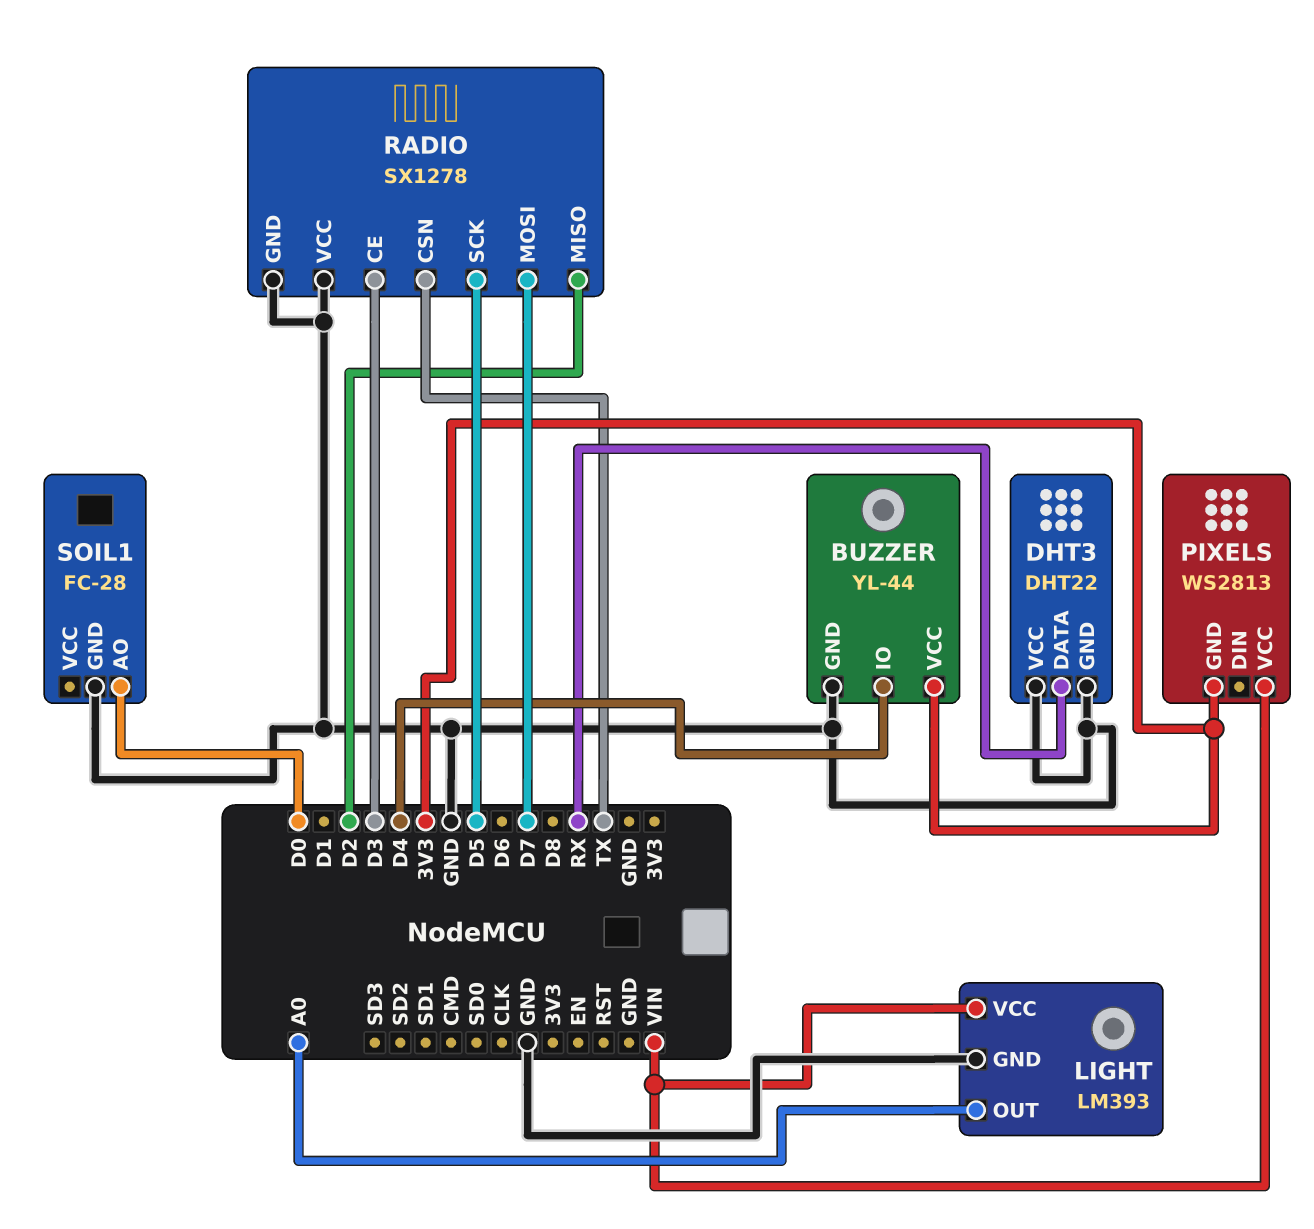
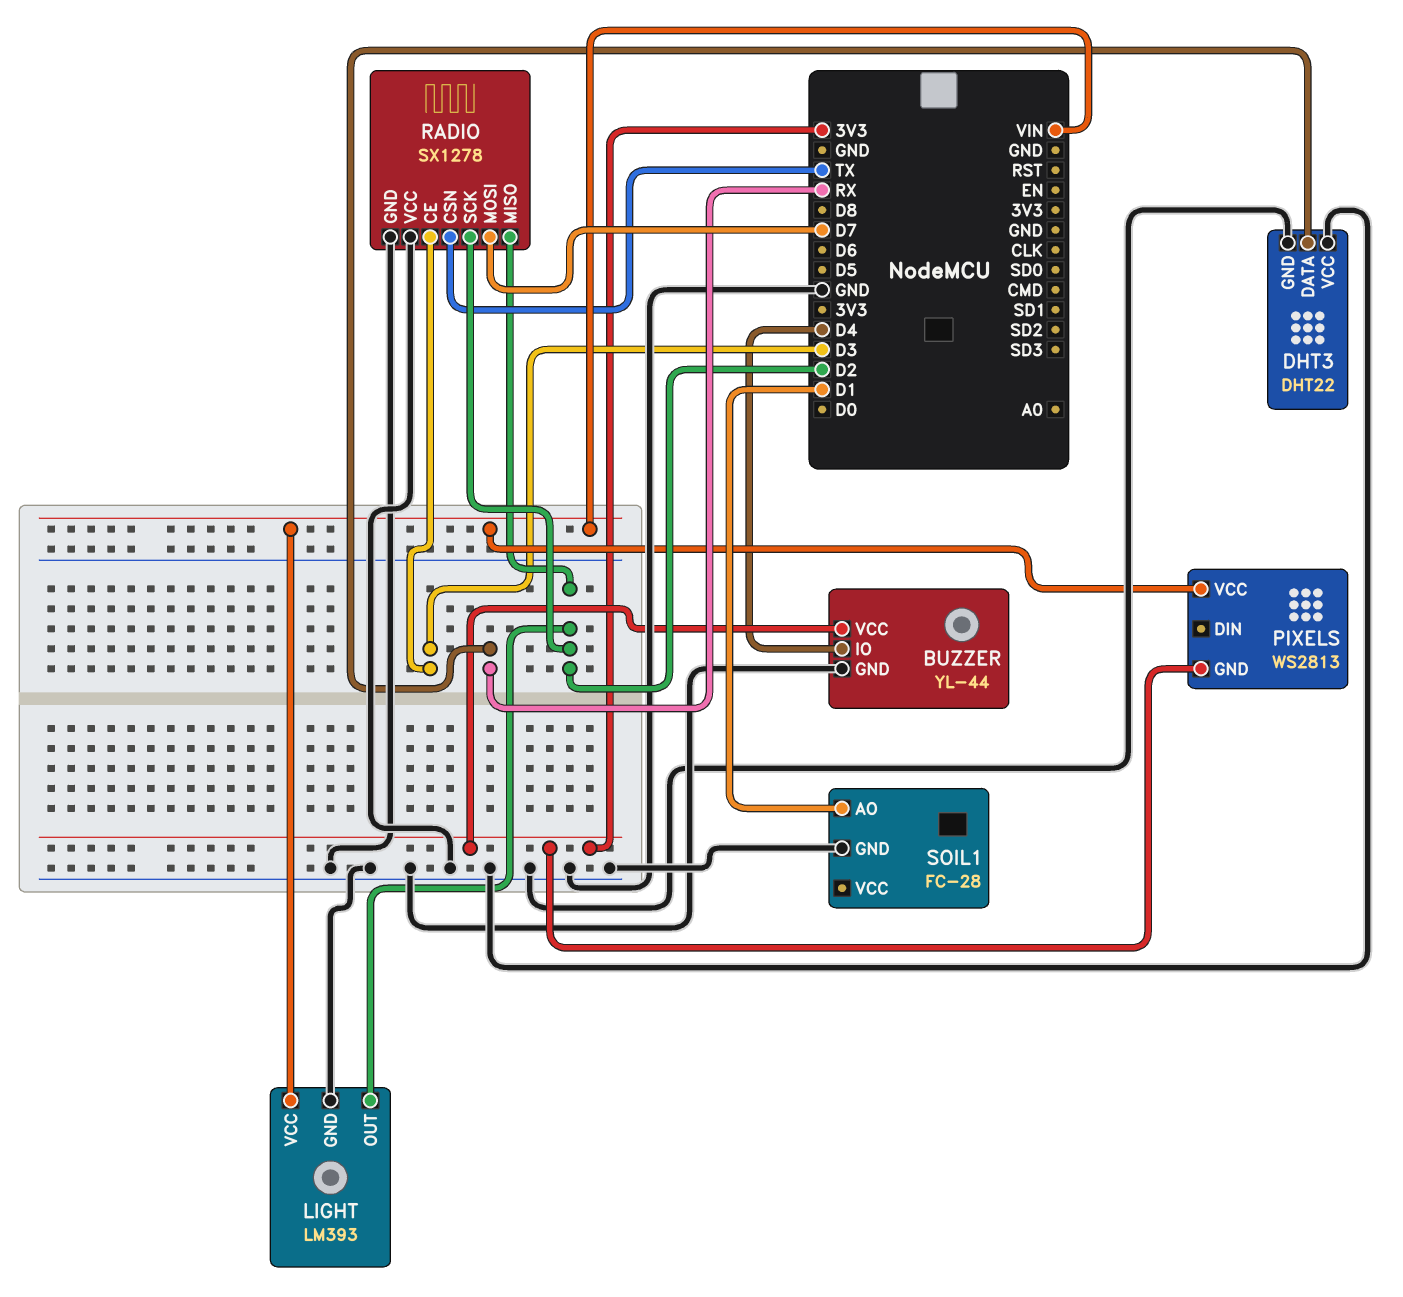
LIGHT pin OUT: A0 -> D2
RADIO pin SCK: D5 -> D2
SOIL1 pin AO: D0 -> D1

